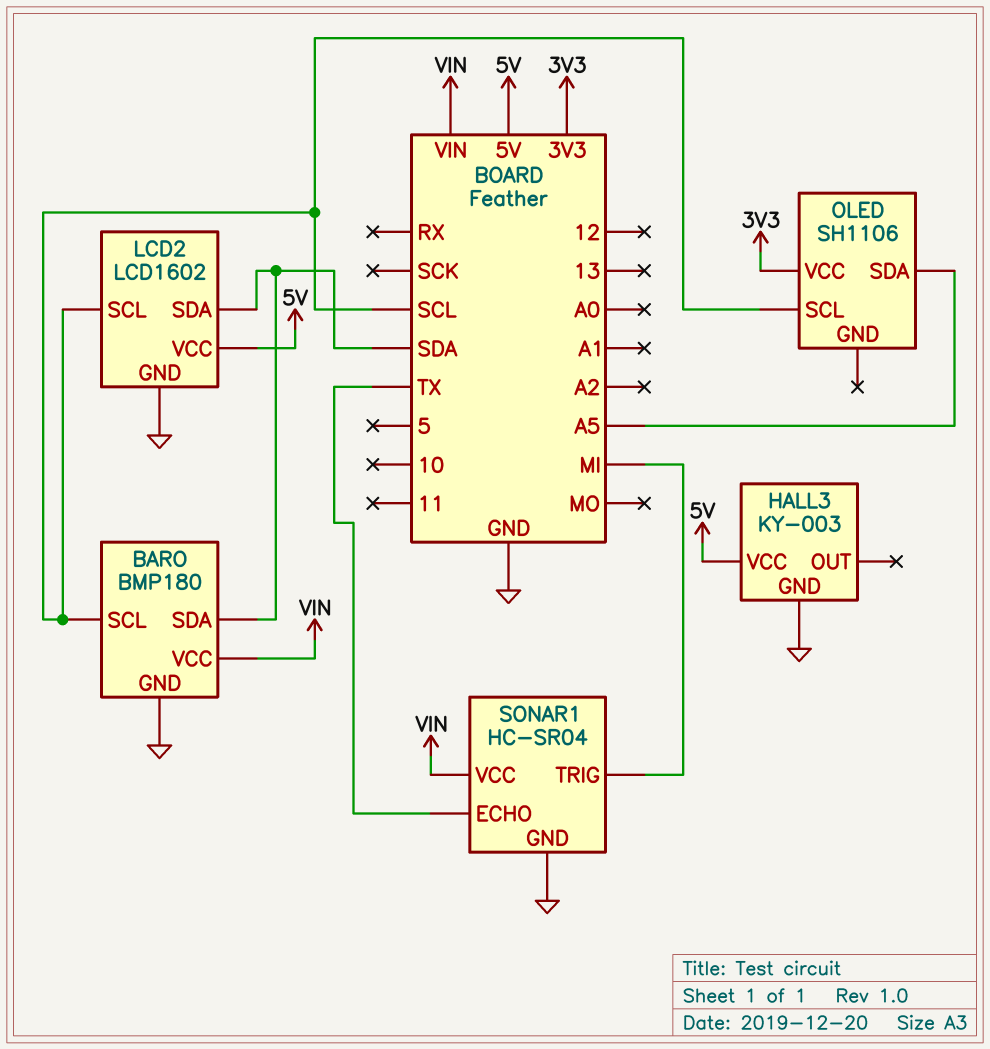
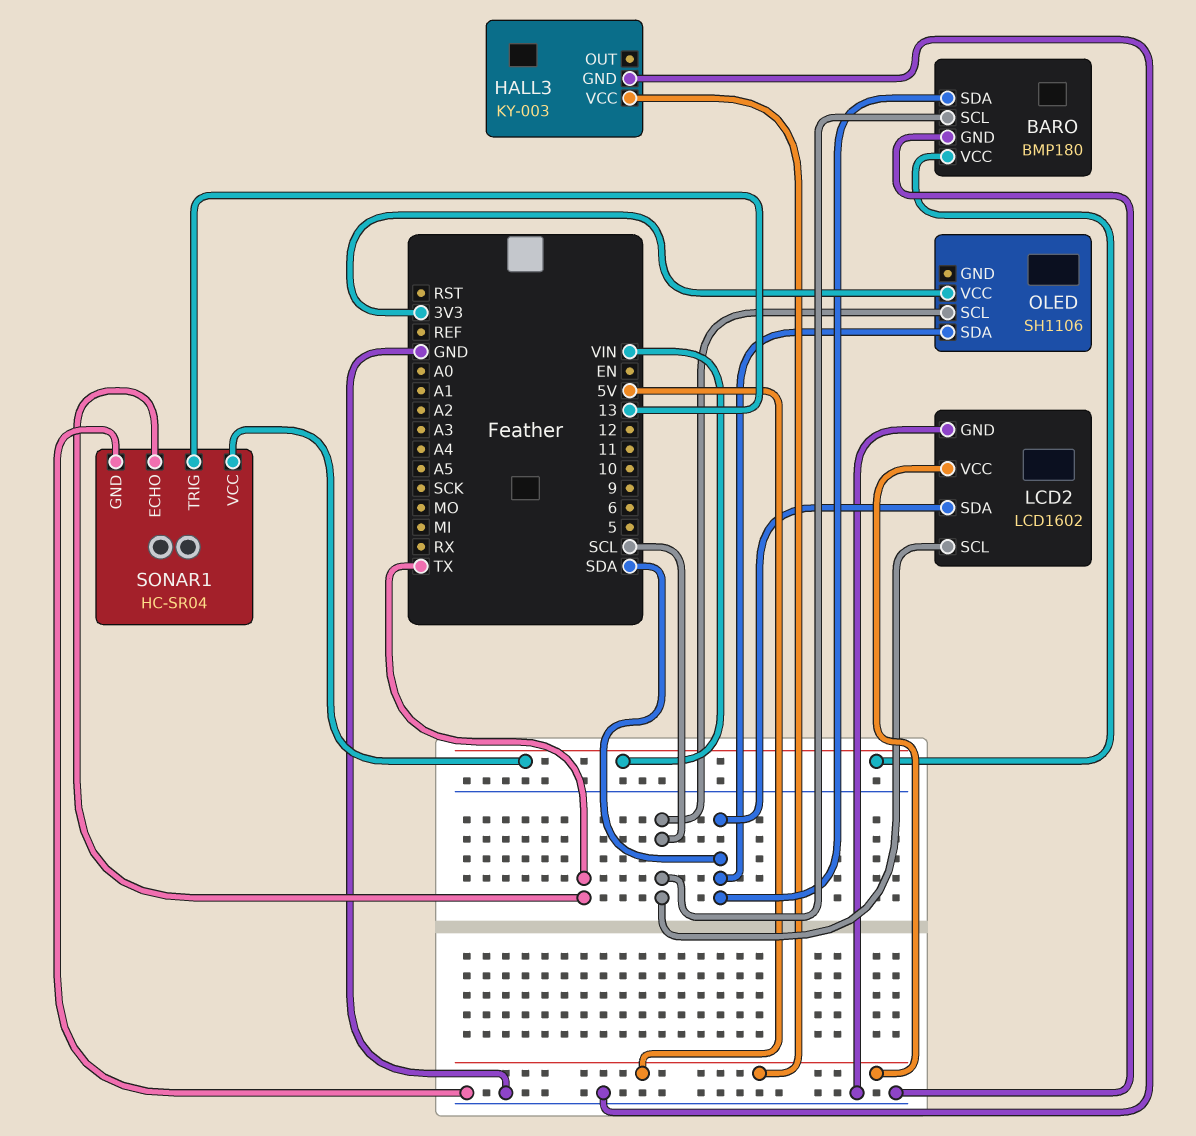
OLED pin SDA: A5 -> SDA
SONAR1 pin TRIG: MI -> 13

